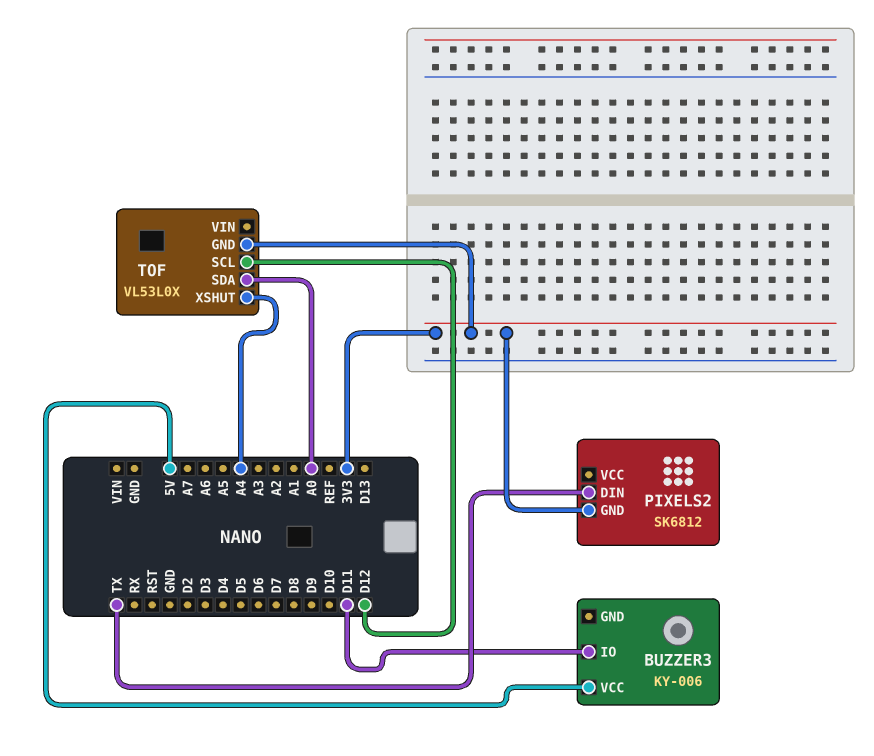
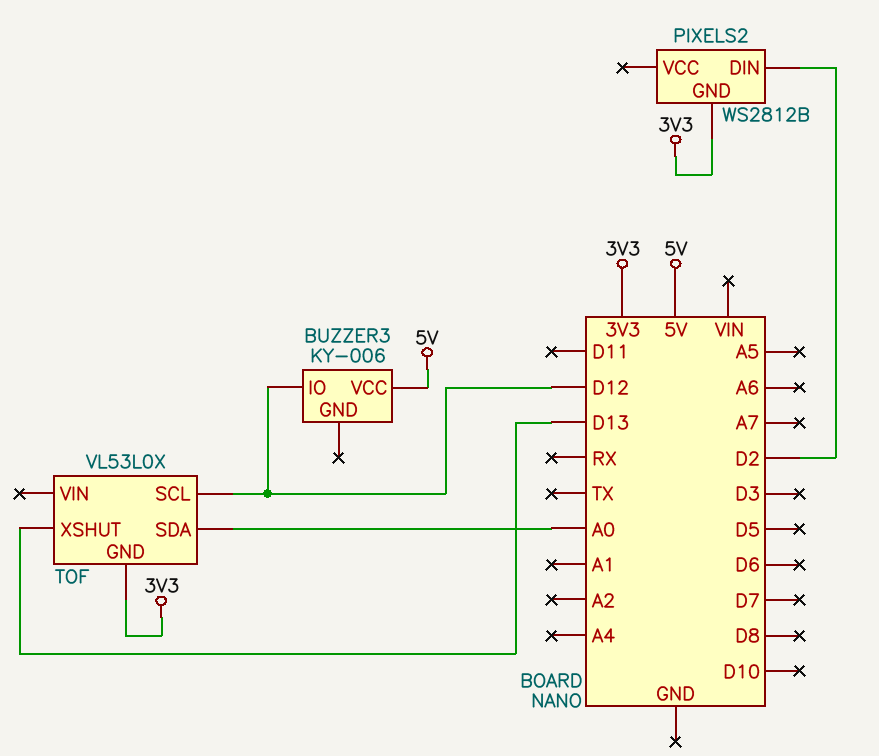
BUZZER3 pin IO: D11 -> D12
PIXELS2: SK6812 -> WS2812B
PIXELS2 pin DIN: TX -> D2
TOF pin XSHUT: A4 -> D13

